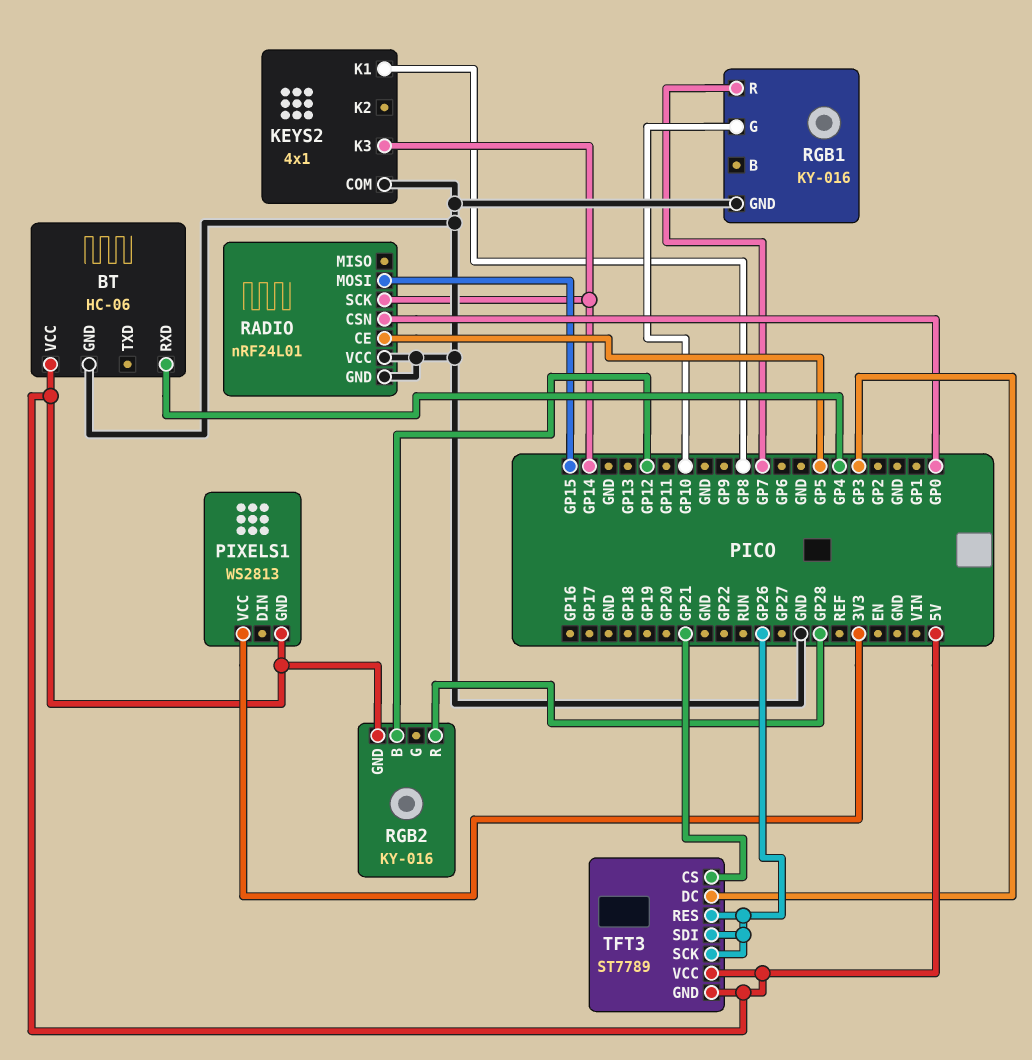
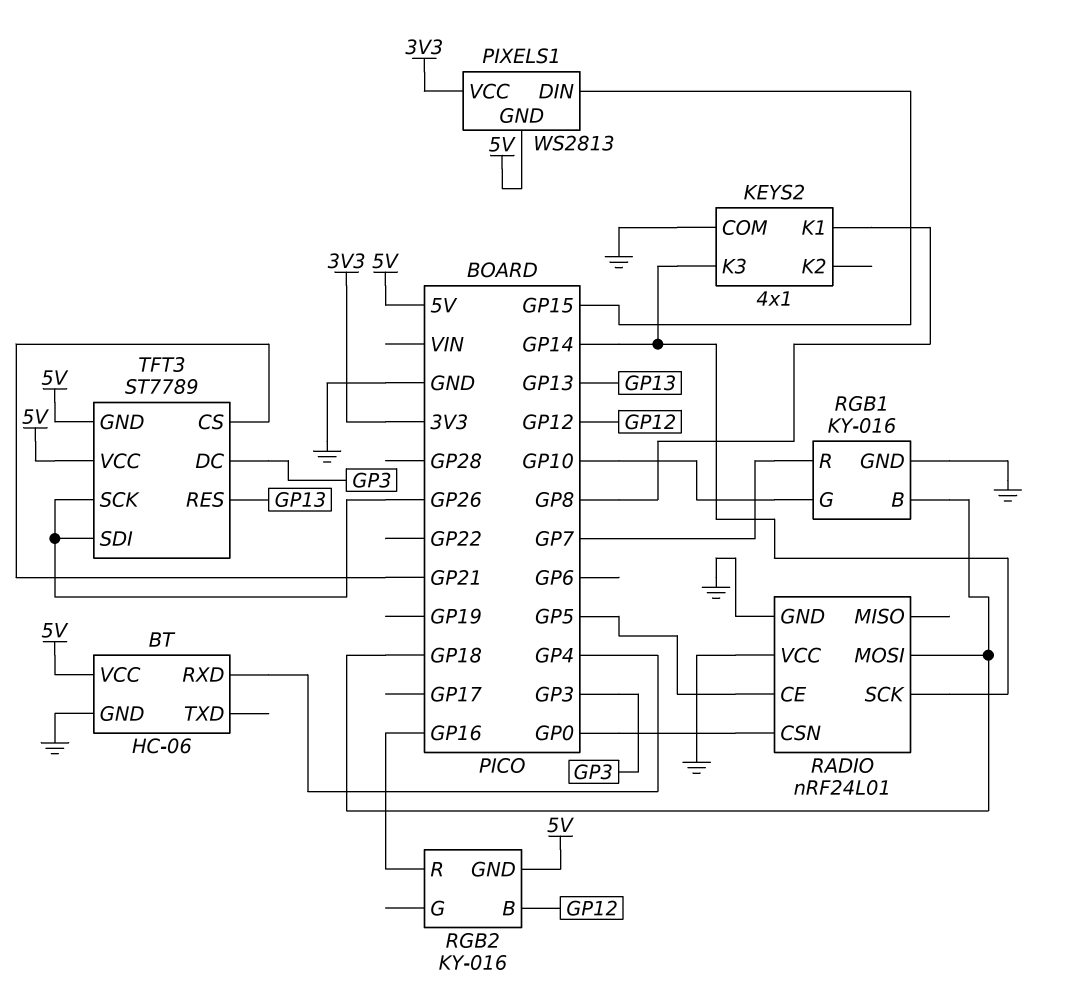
PIXELS1 pin DIN: none -> GP15
RADIO pin MOSI: GP15 -> GP18
RGB1 pin B: none -> GP18
RGB2 pin R: GP28 -> GP16
TFT3 pin RES: GP26 -> GP13

